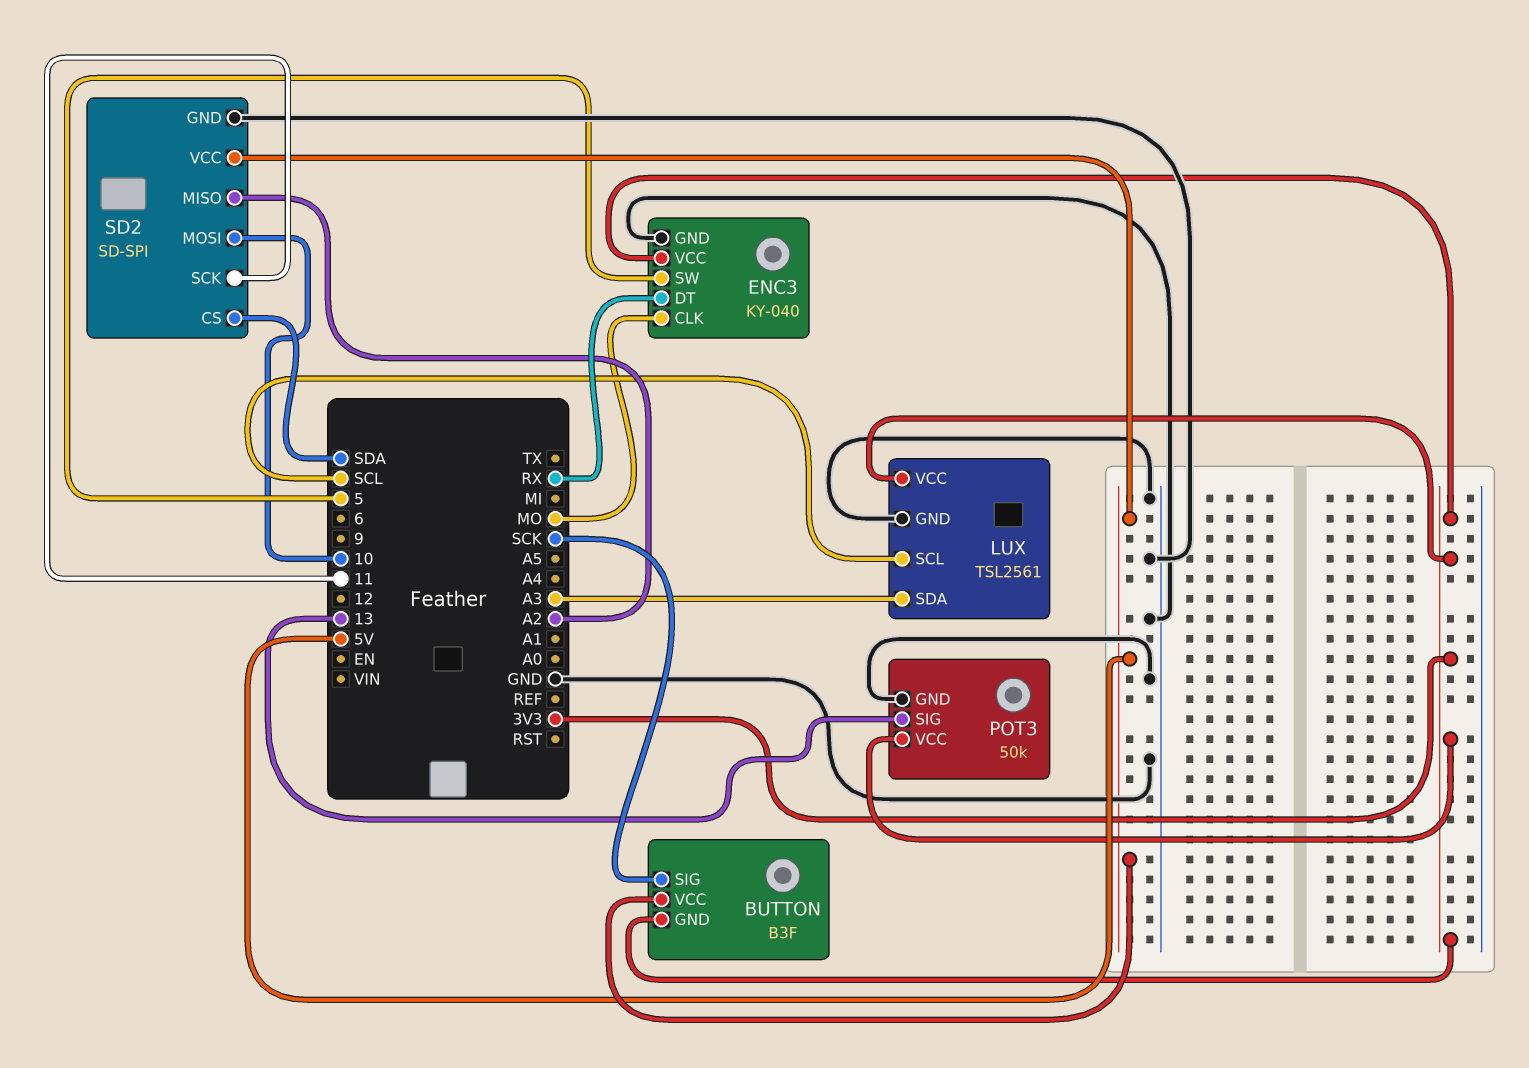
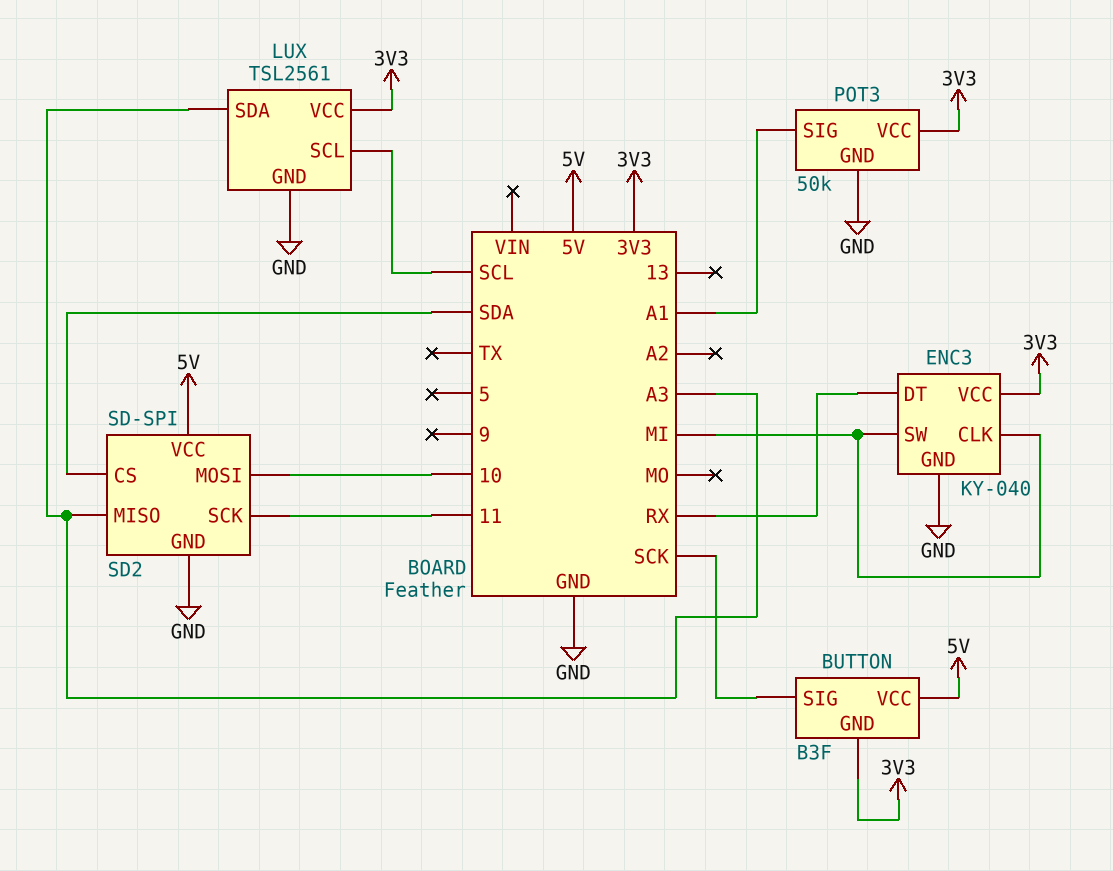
ENC3 pin CLK: MO -> MI
ENC3 pin SW: 5 -> MI
POT3 pin SIG: 13 -> A1
SD2 pin MISO: A2 -> A3

